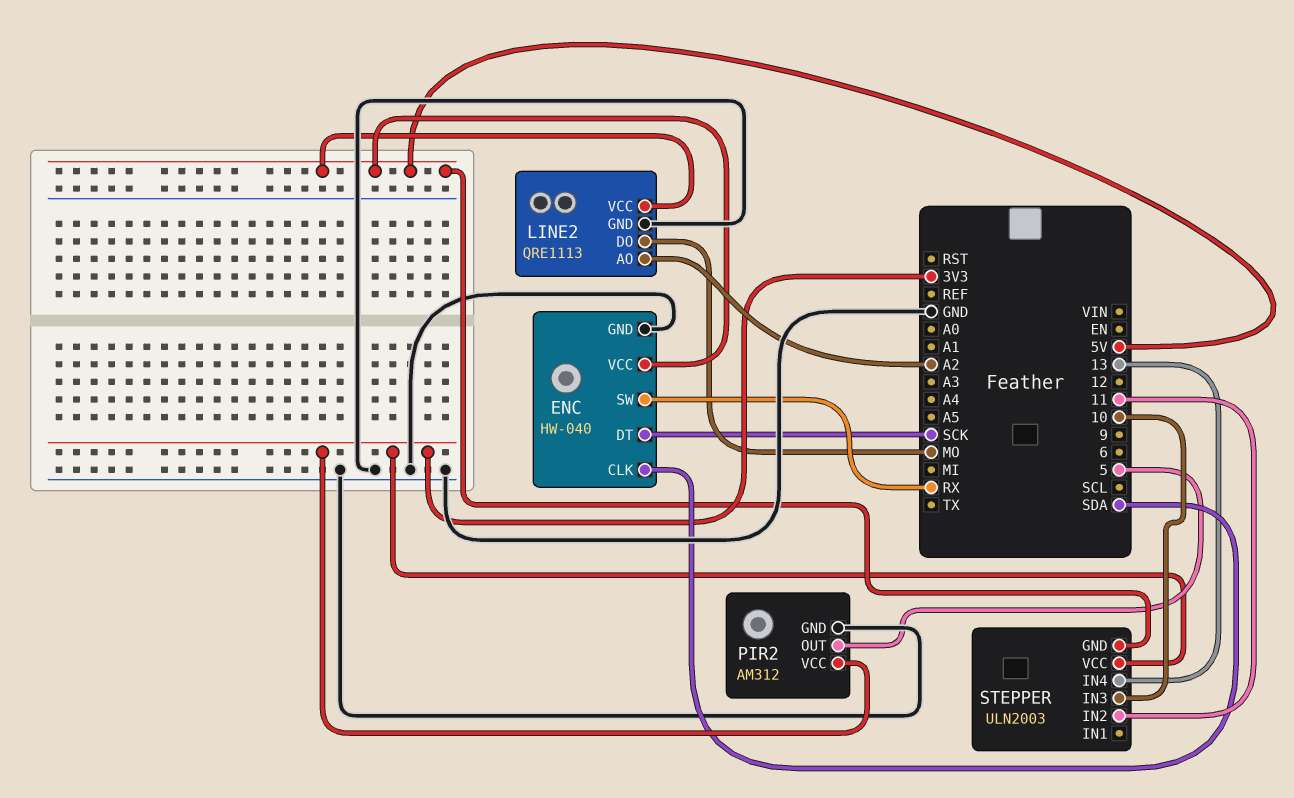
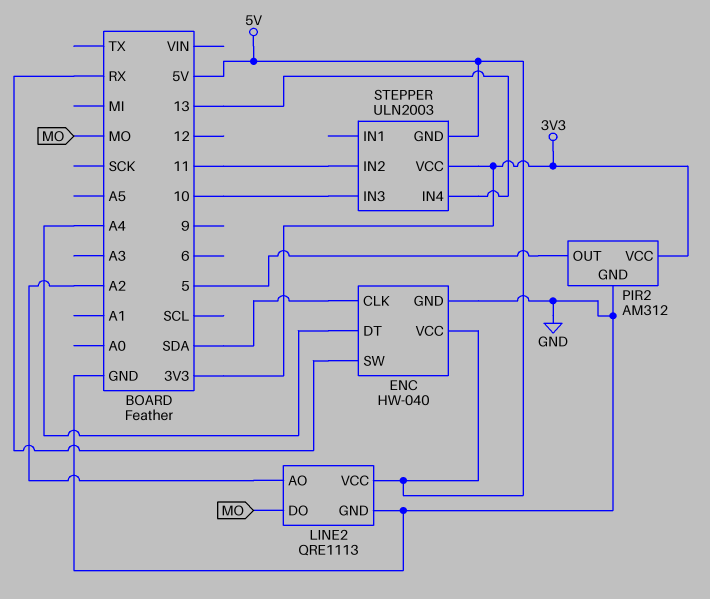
ENC pin DT: SCK -> A4

